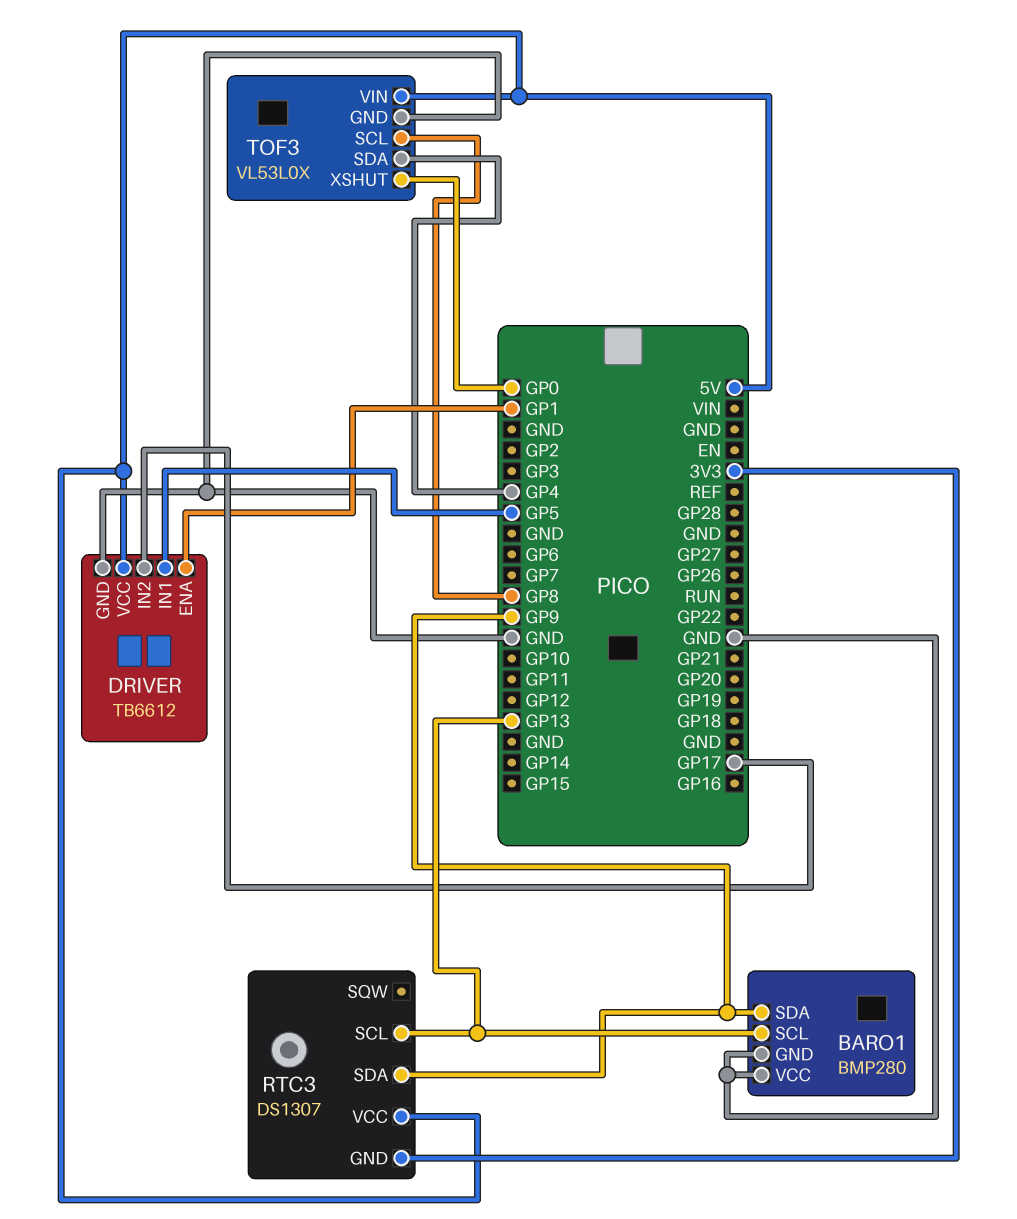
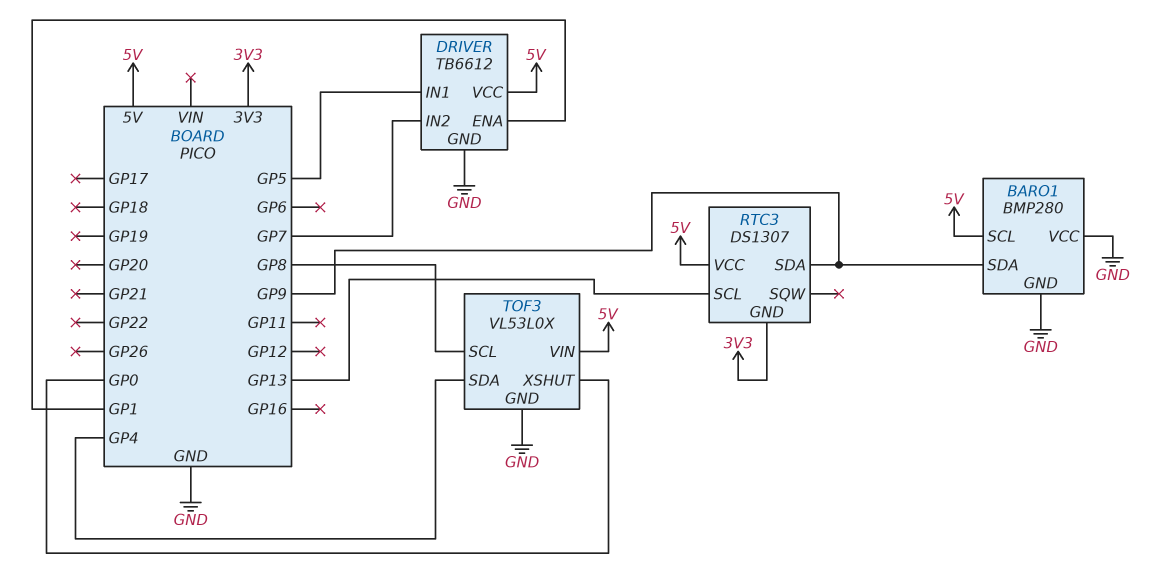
BARO1 pin SCL: GP13 -> 5V
DRIVER pin IN2: GP17 -> GP7

